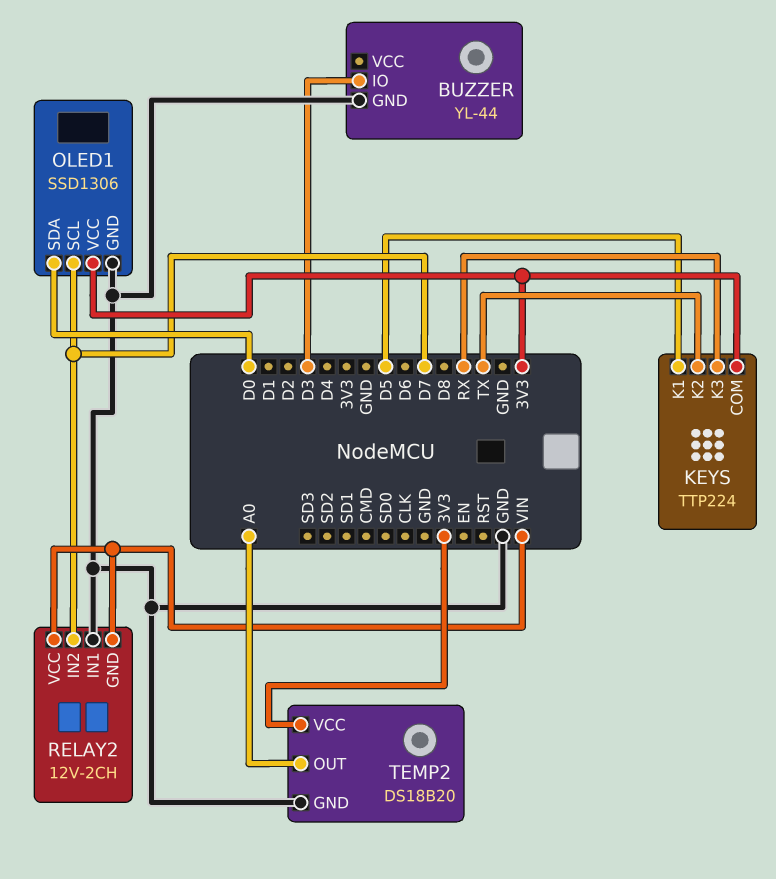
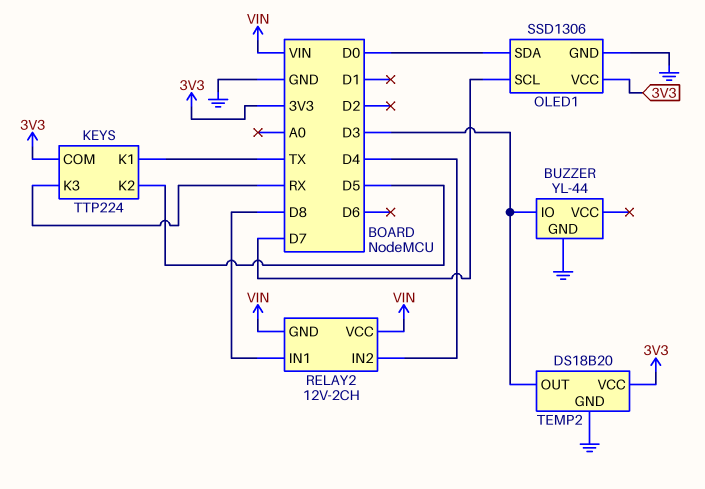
KEYS pin K1: D5 -> TX
KEYS pin K2: TX -> D5
RELAY2 pin IN1: GND -> D8
RELAY2 pin IN2: D7 -> D4
TEMP2 pin OUT: A0 -> D3

